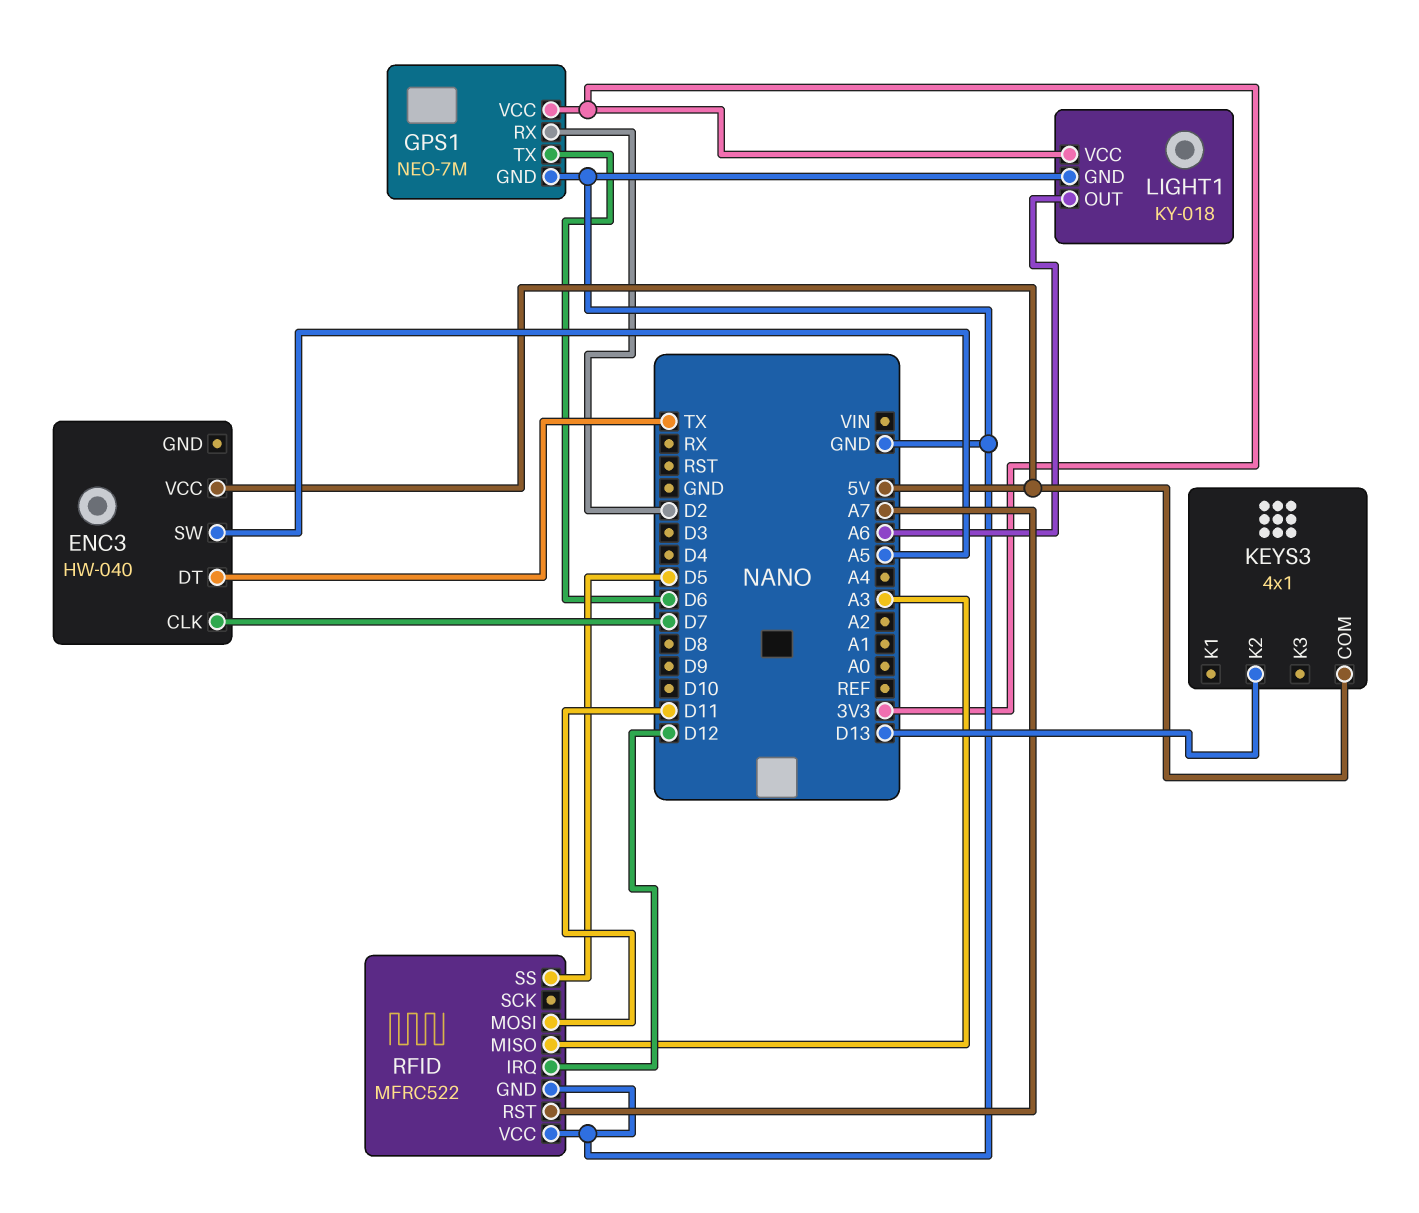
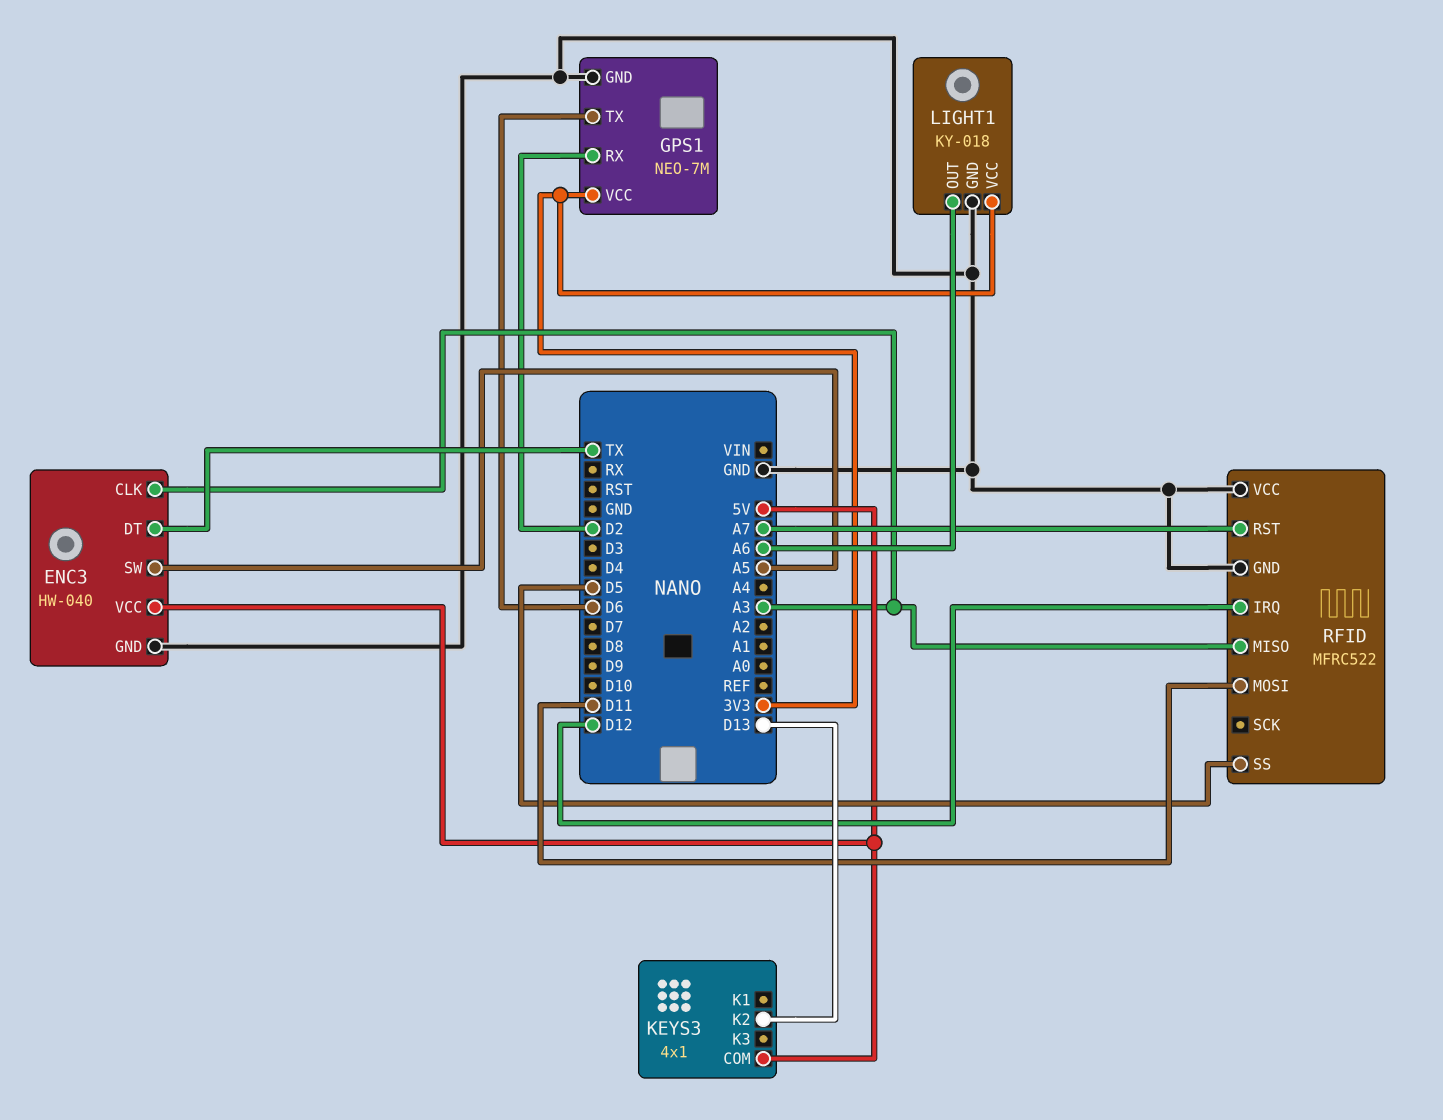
ENC3 pin CLK: D7 -> A3
ENC3 pin GND: none -> GND

